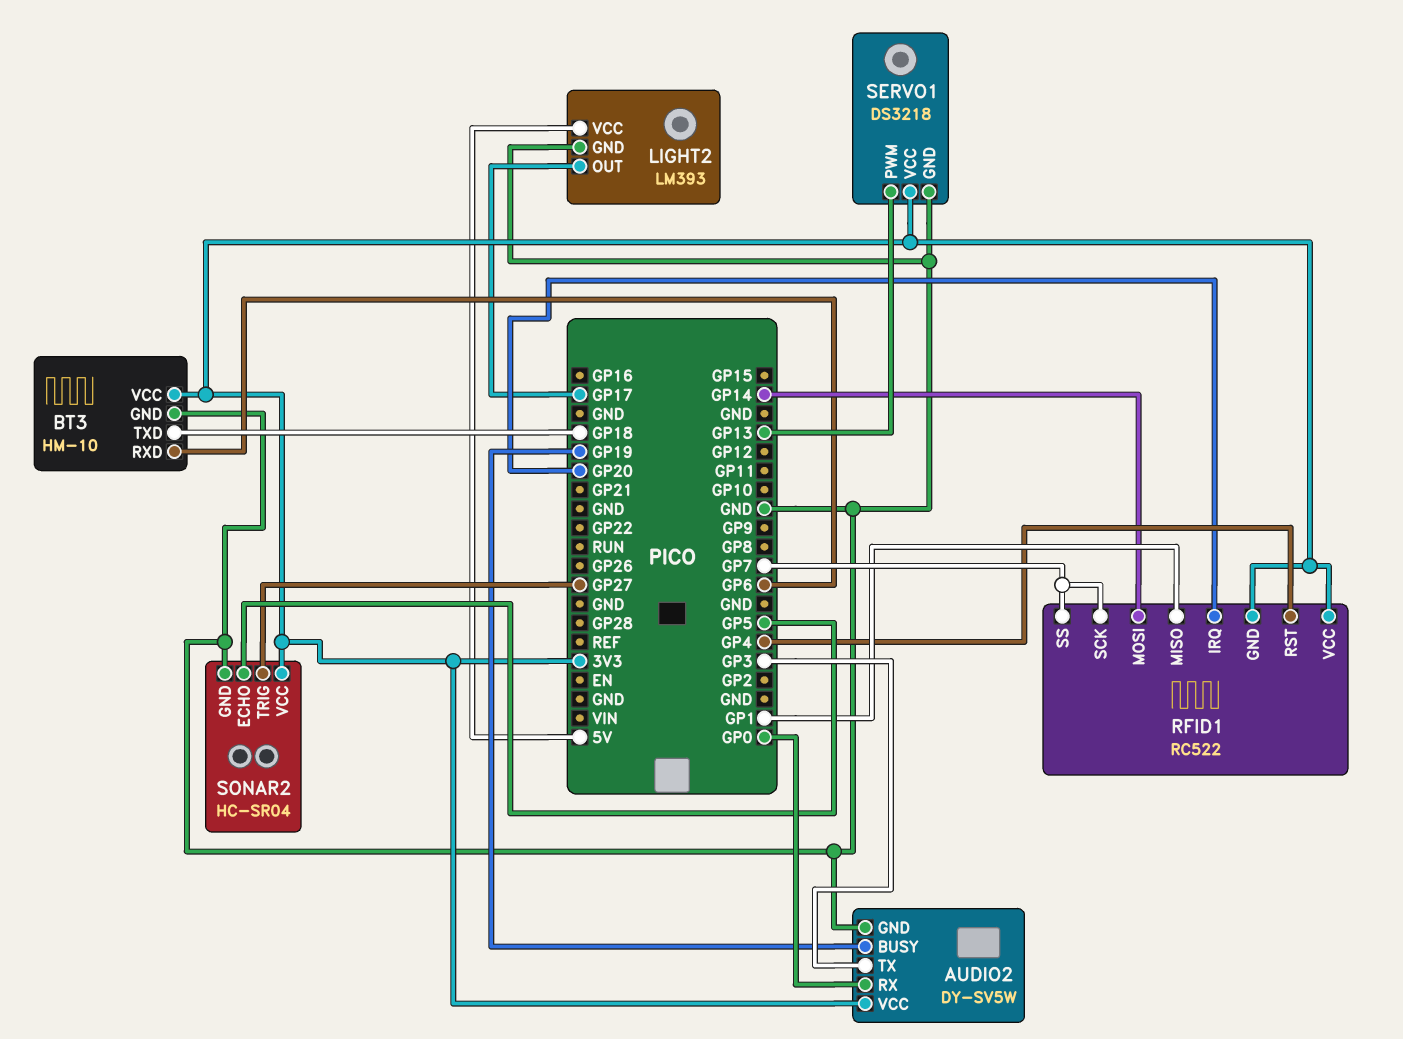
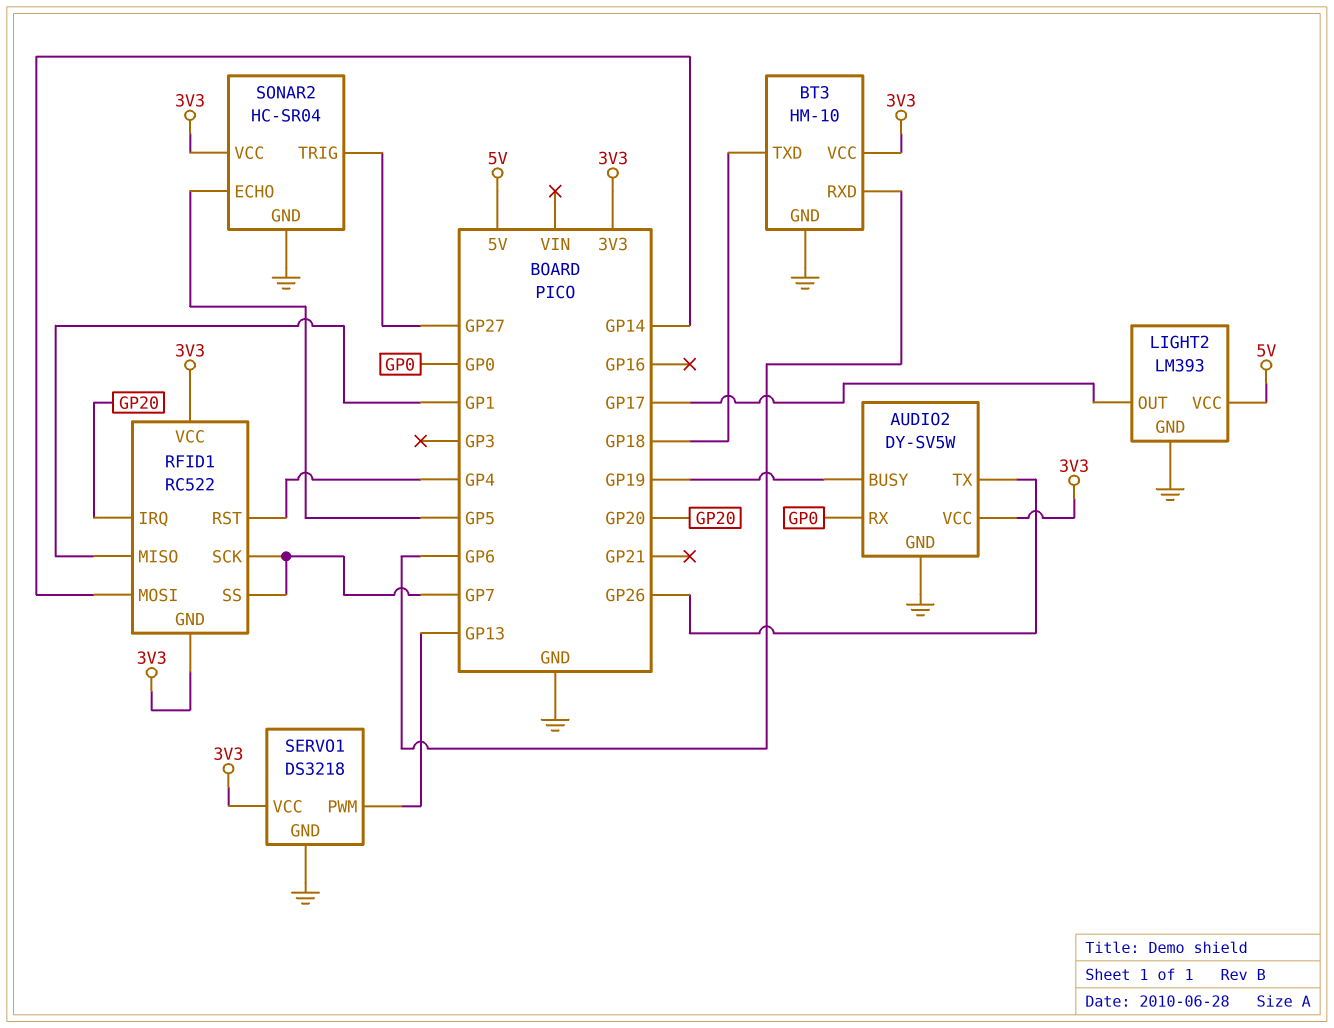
AUDIO2 pin TX: GP3 -> GP26

